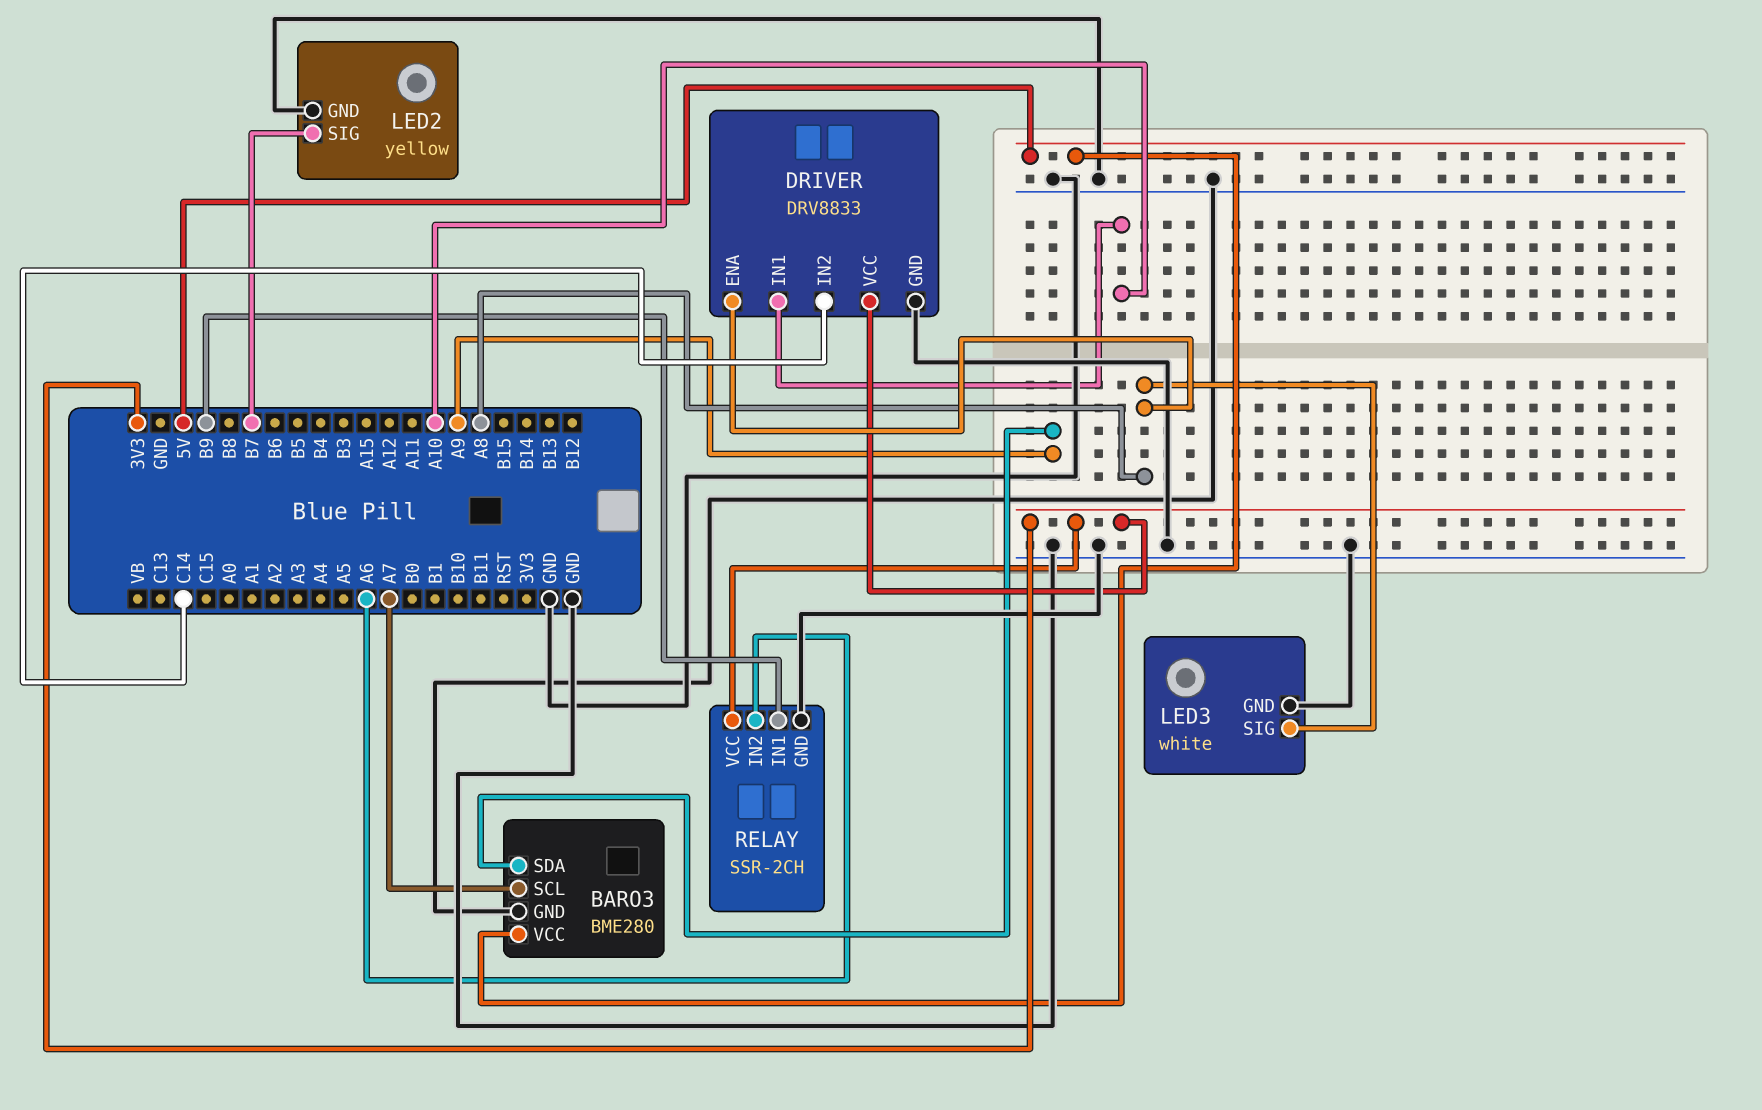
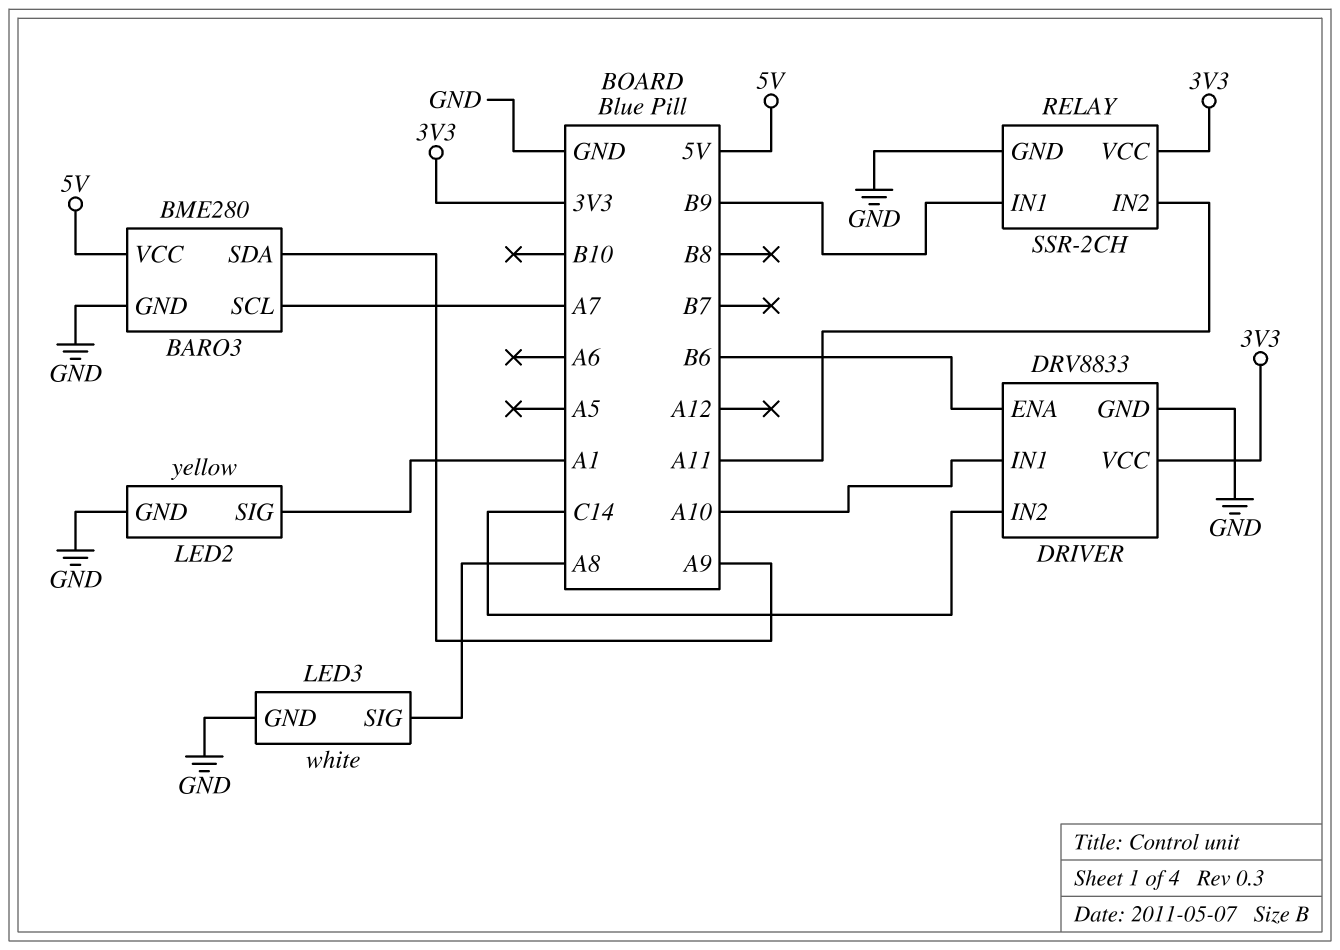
DRIVER pin ENA: A8 -> B6
LED2 pin SIG: B7 -> A1
RELAY pin IN2: A6 -> A11

